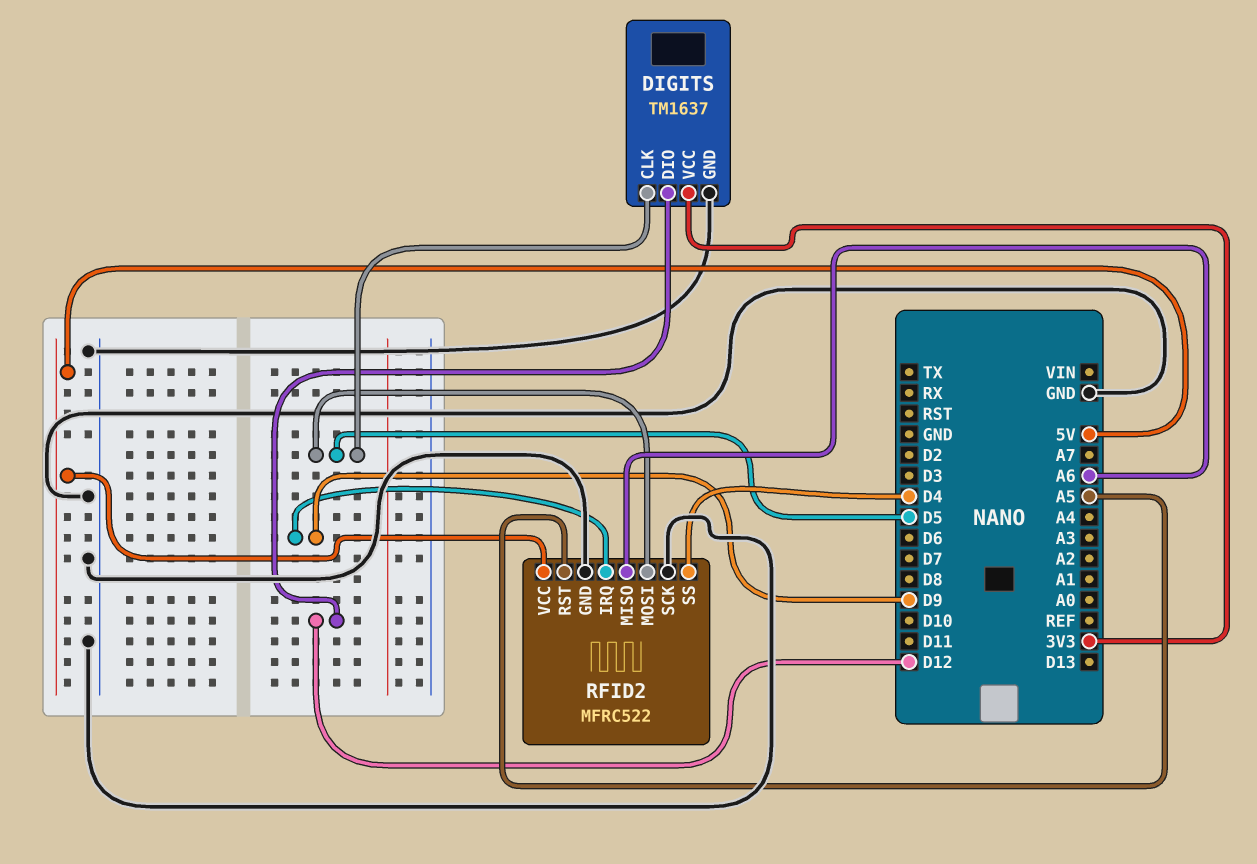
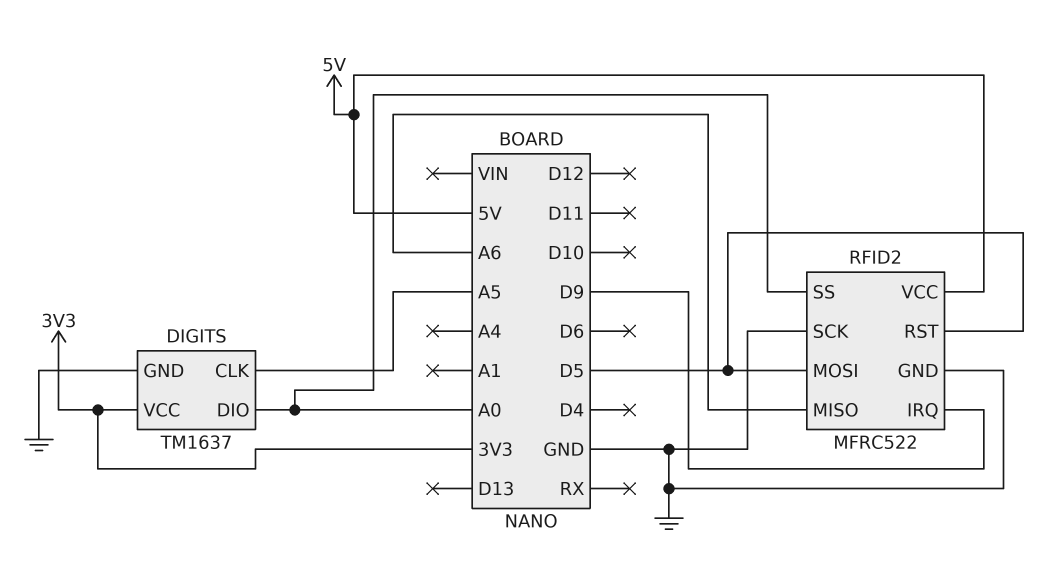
DIGITS pin CLK: D5 -> A5
DIGITS pin DIO: D12 -> A0
RFID2 pin RST: A5 -> D5
RFID2 pin SS: D4 -> A0

